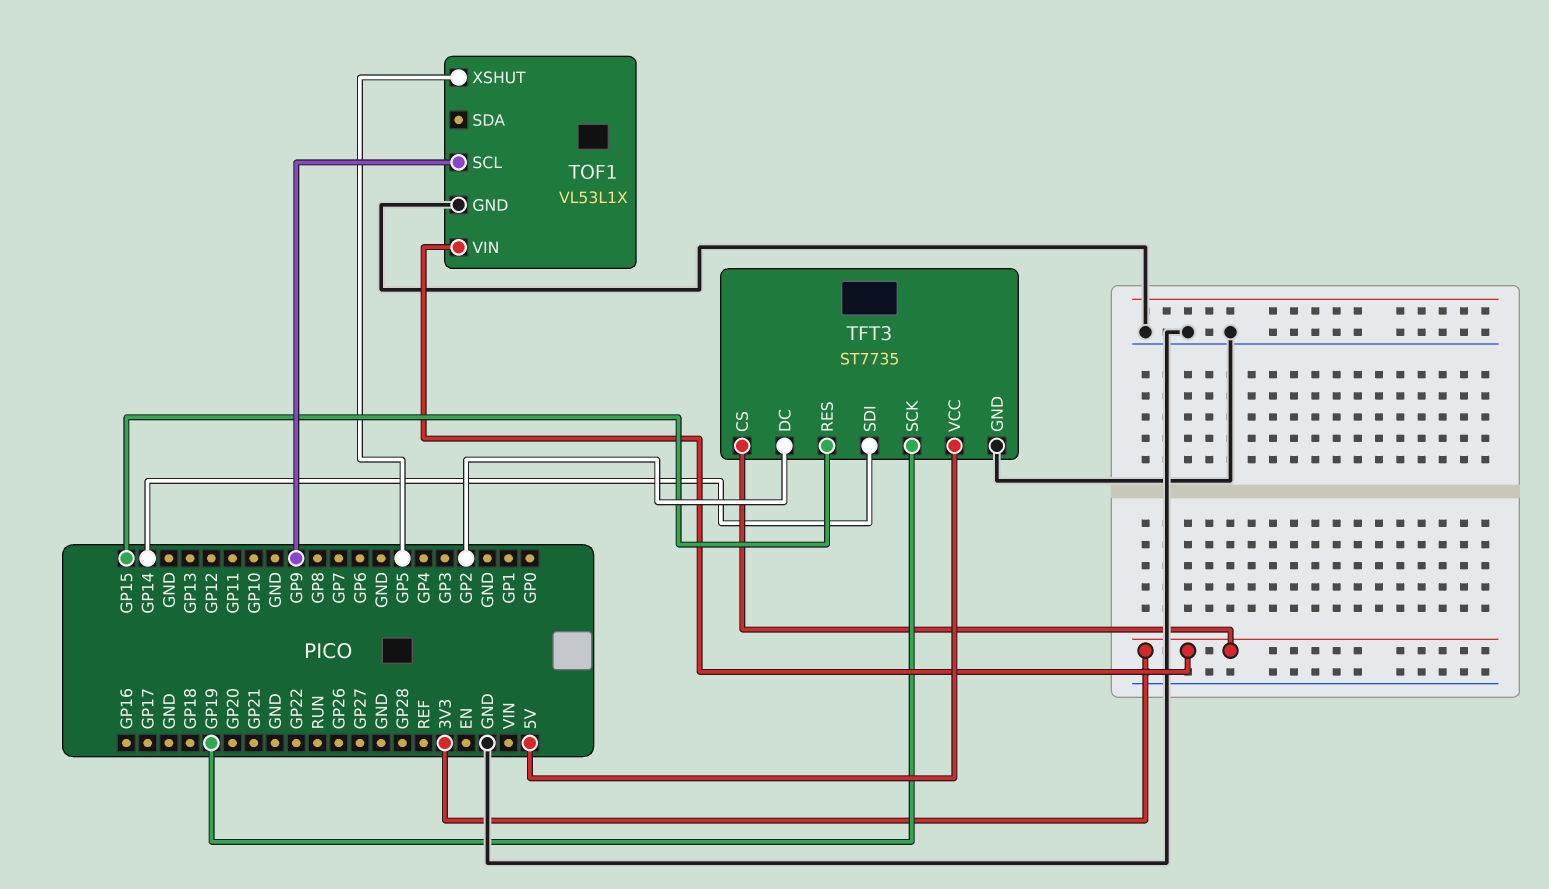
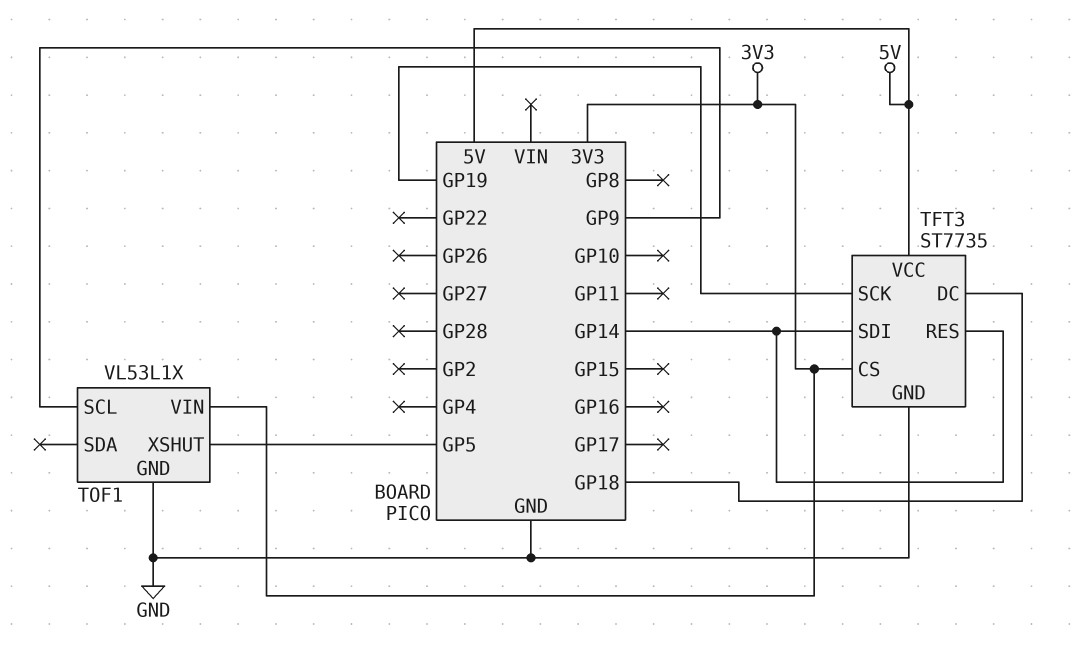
TFT3 pin DC: GP2 -> GP18
TFT3 pin RES: GP15 -> GP14

